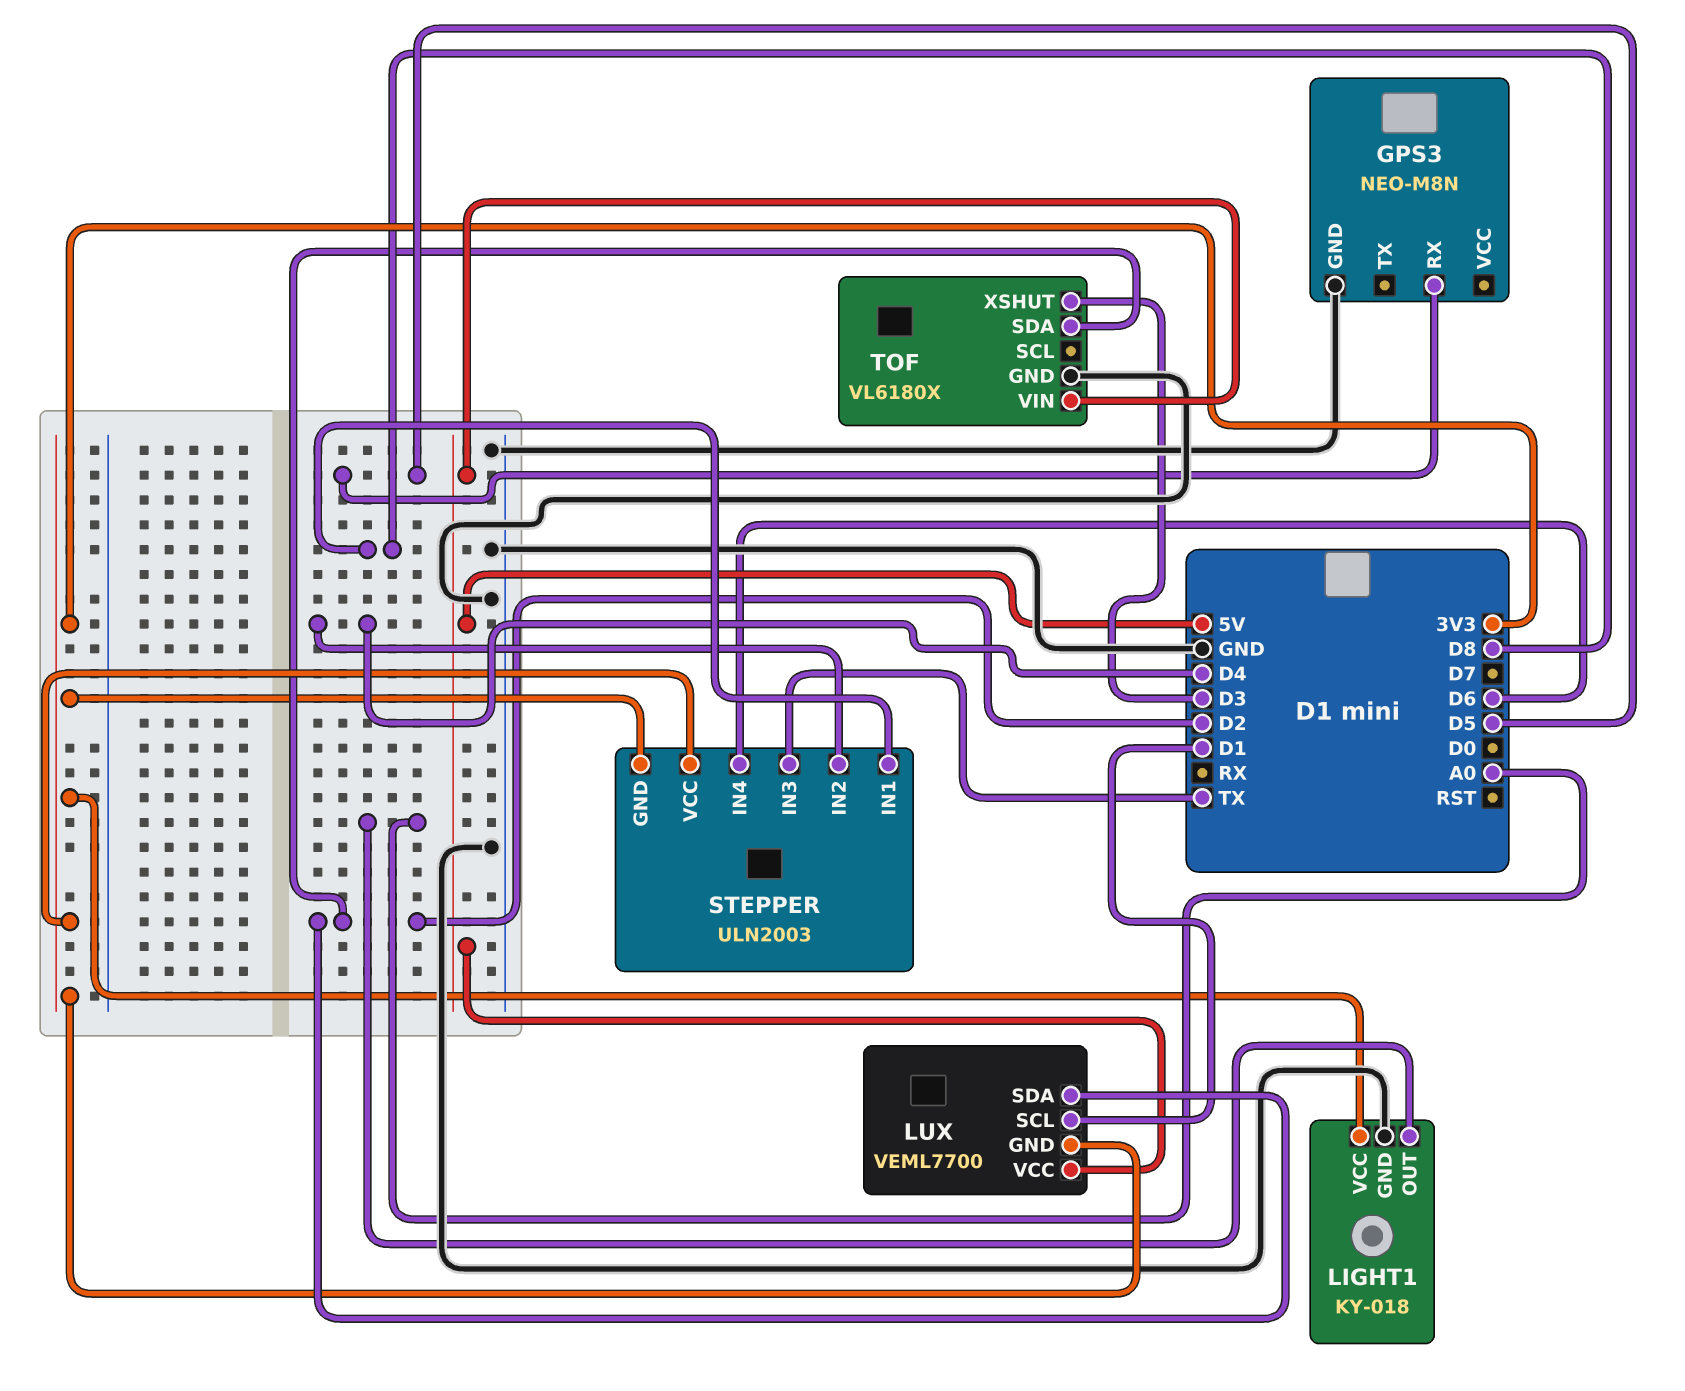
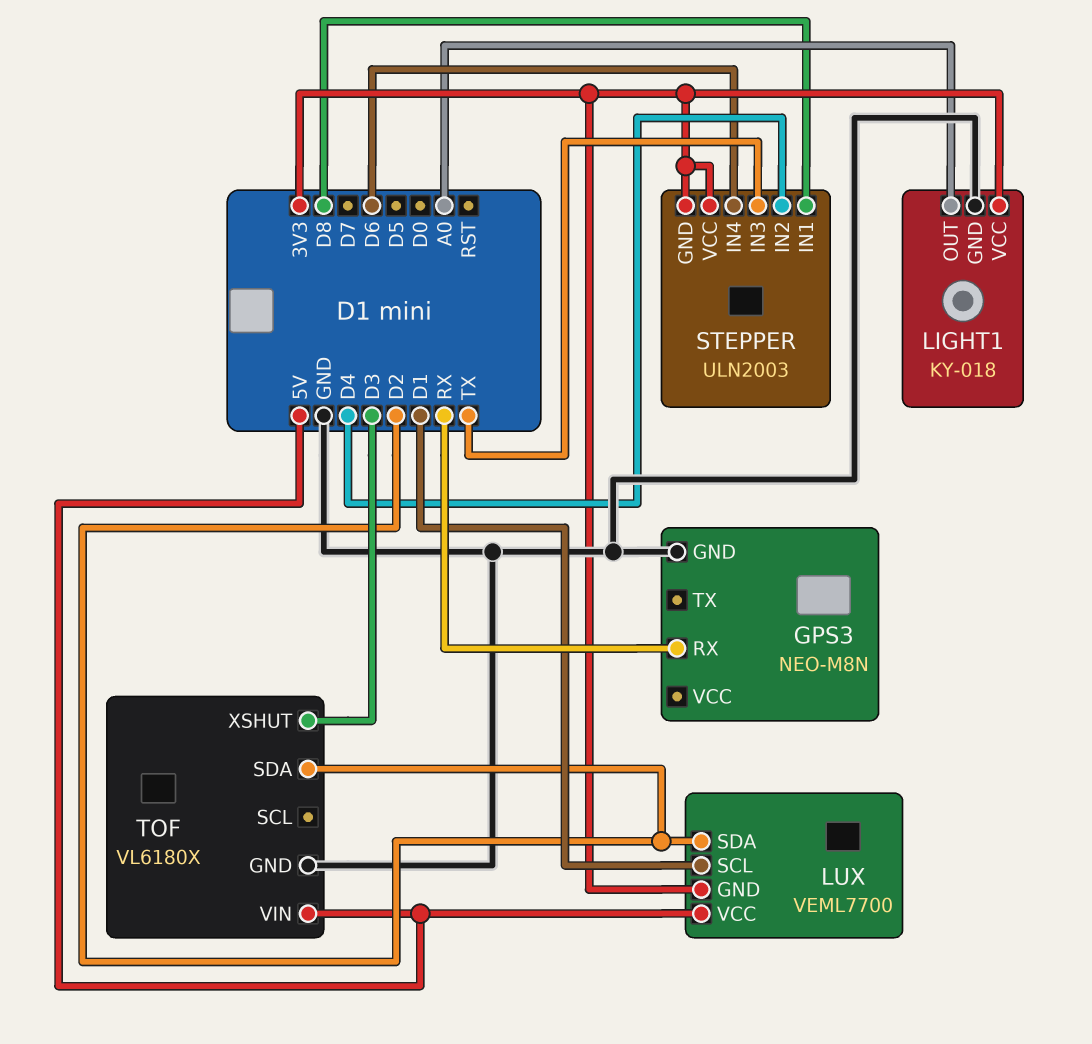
GPS3 pin RX: D5 -> RX

